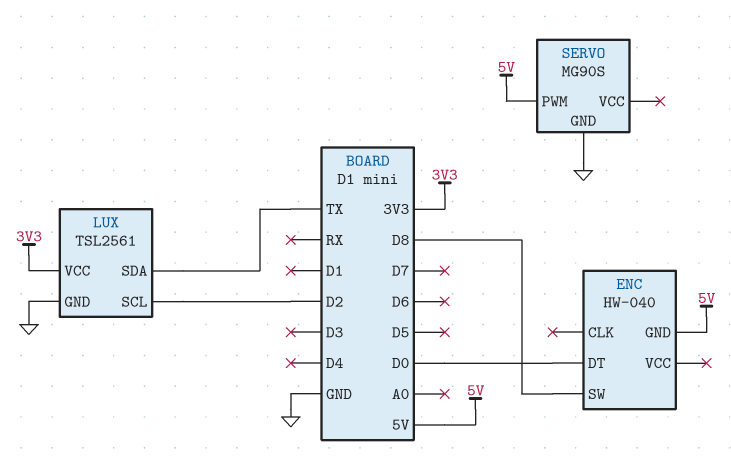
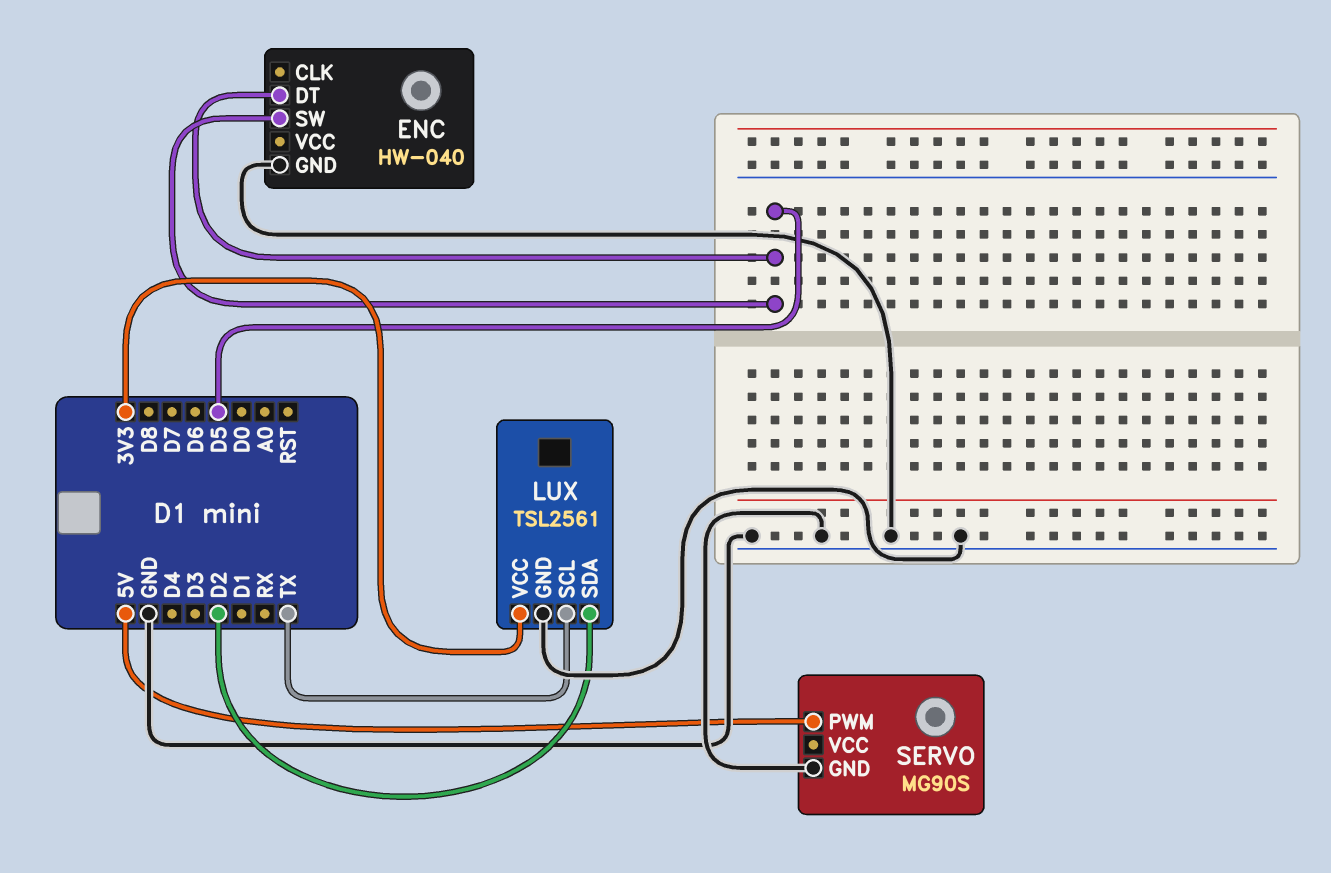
ENC pin DT: D0 -> D5
ENC pin GND: 5V -> GND
ENC pin SW: D8 -> D5
LUX pin SCL: D2 -> TX
LUX pin SDA: TX -> D2

